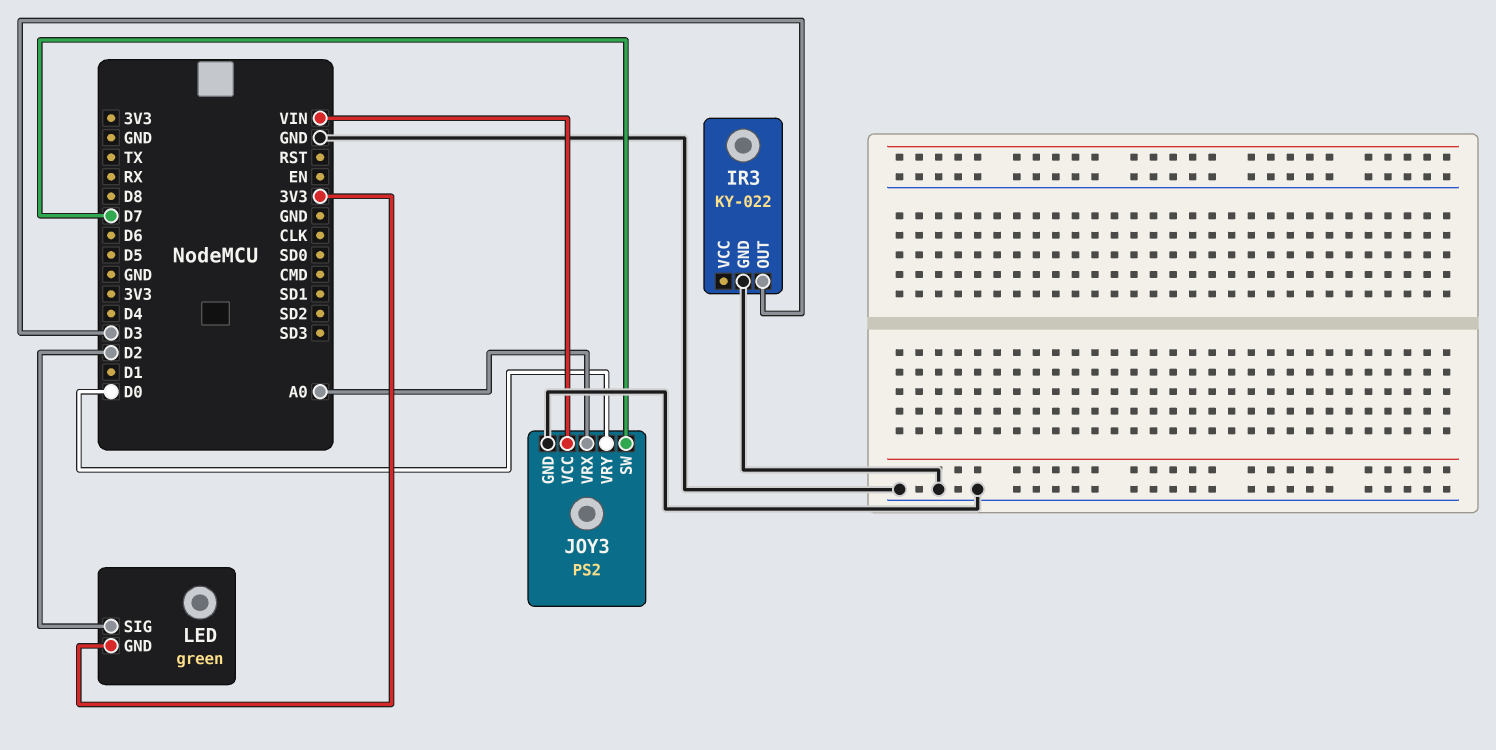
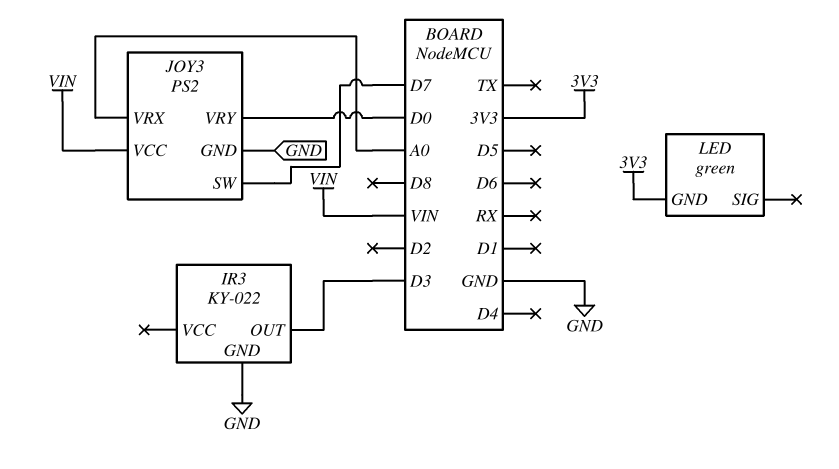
LED pin SIG: D2 -> none

